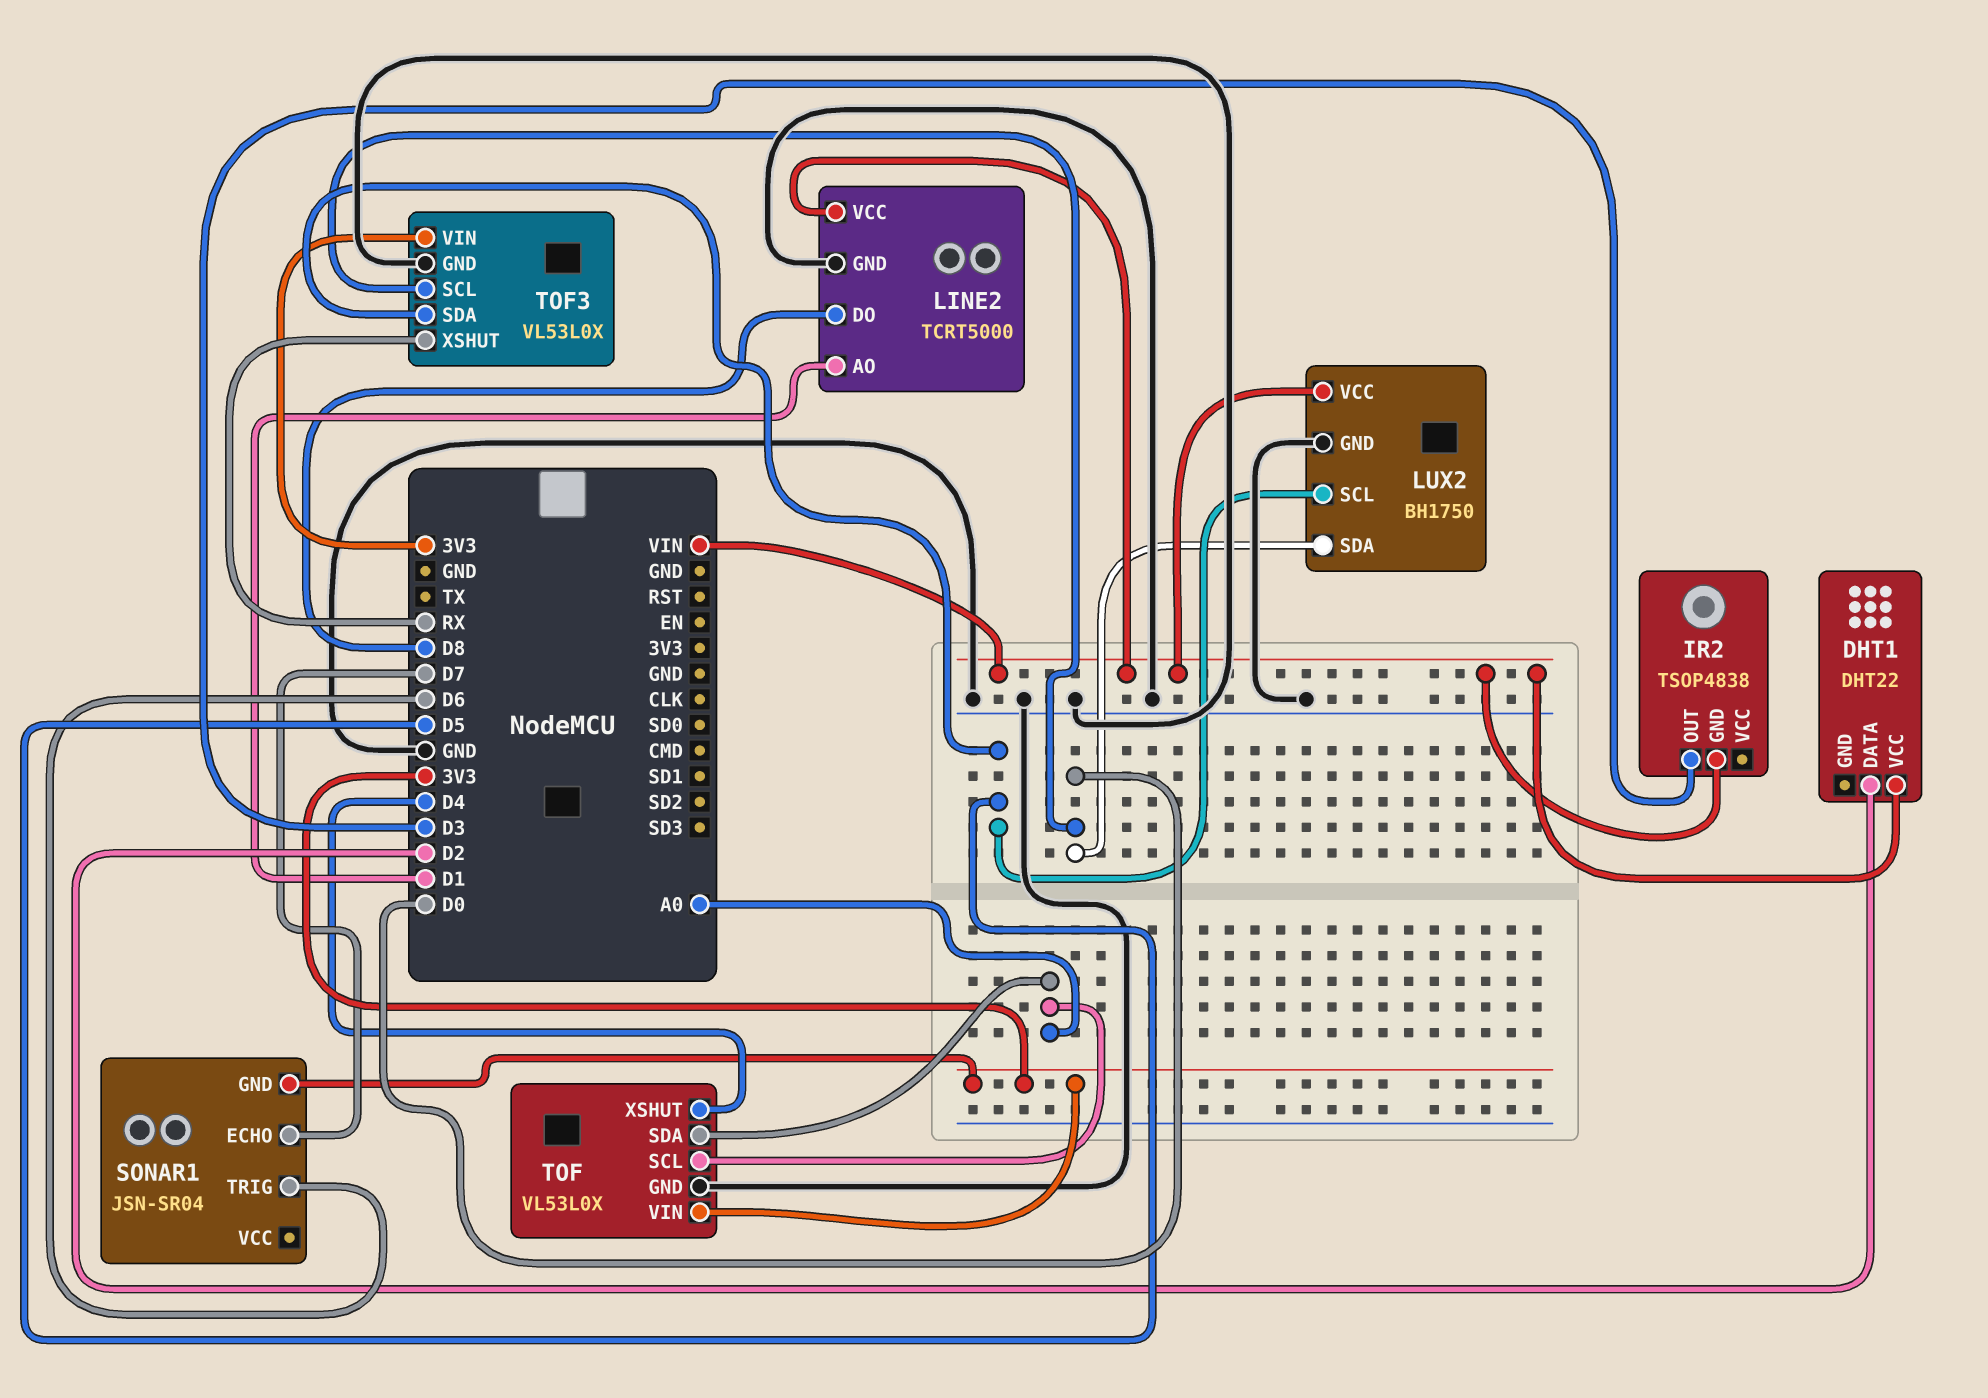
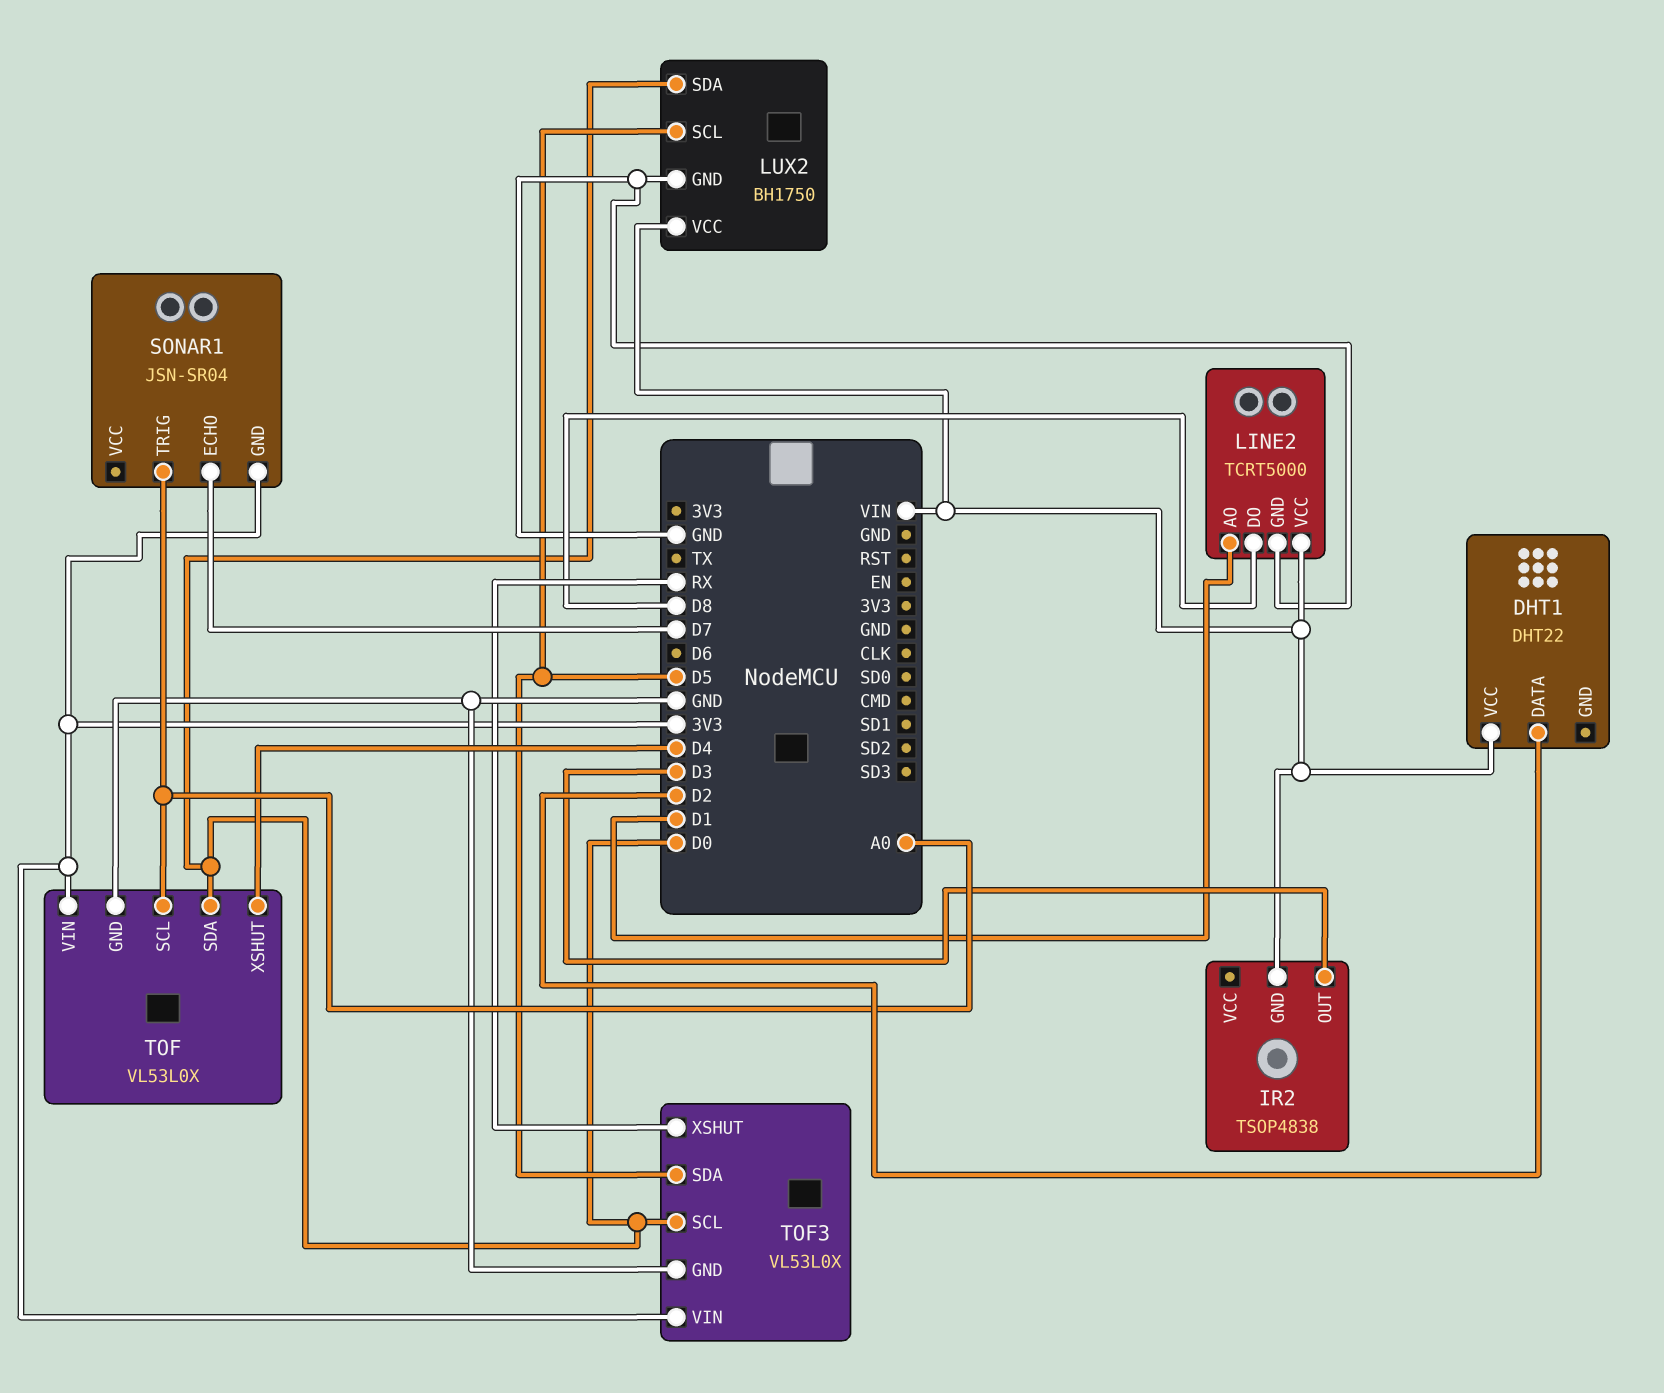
SONAR1 pin TRIG: D6 -> A0
TOF pin SDA: A0 -> D0

